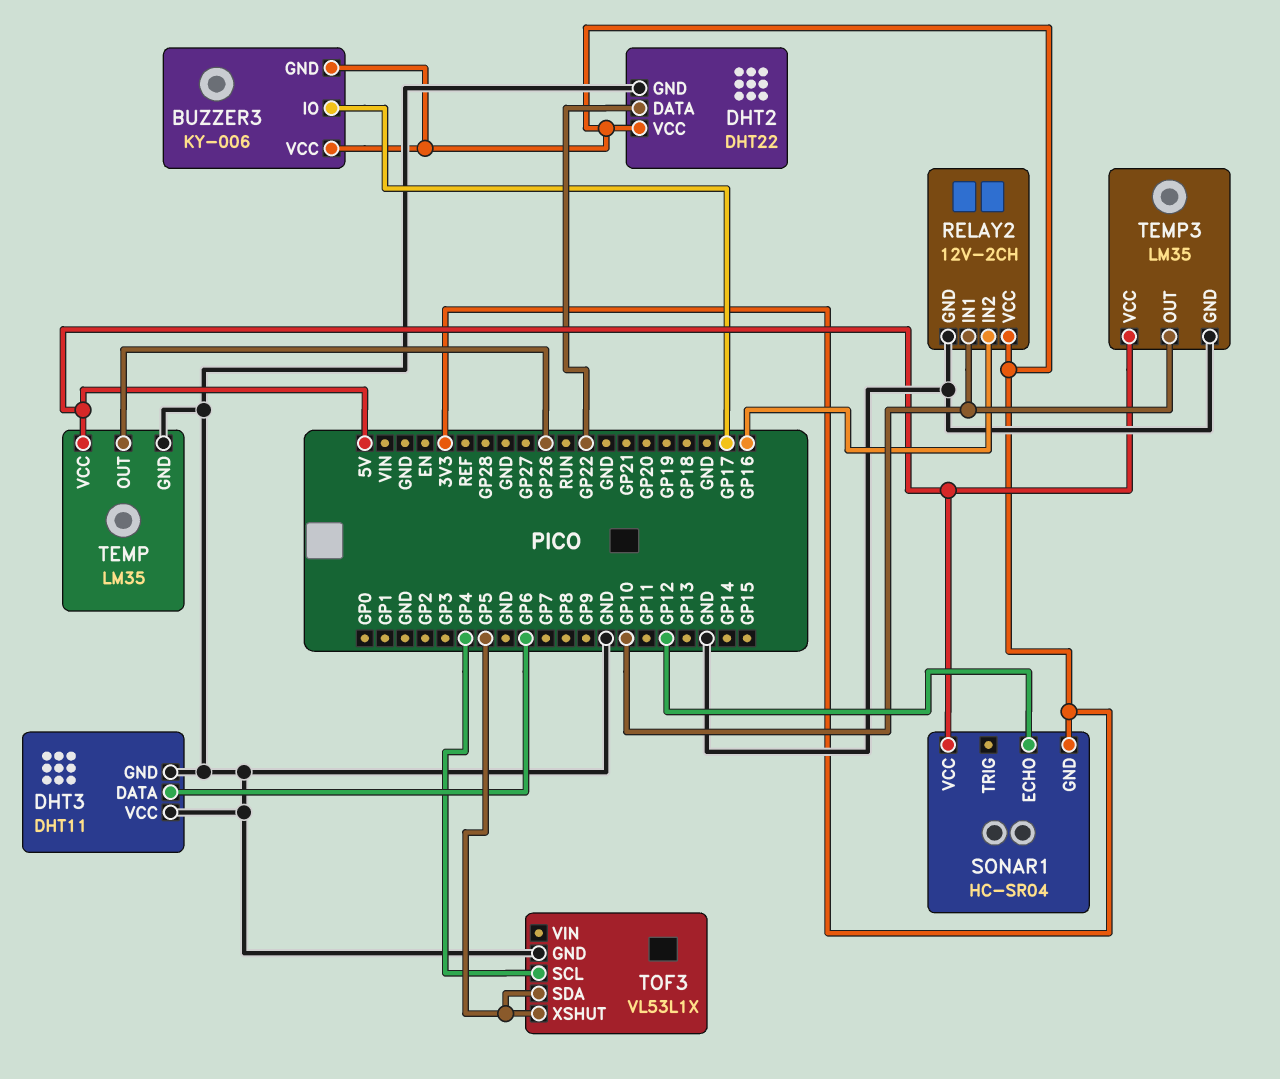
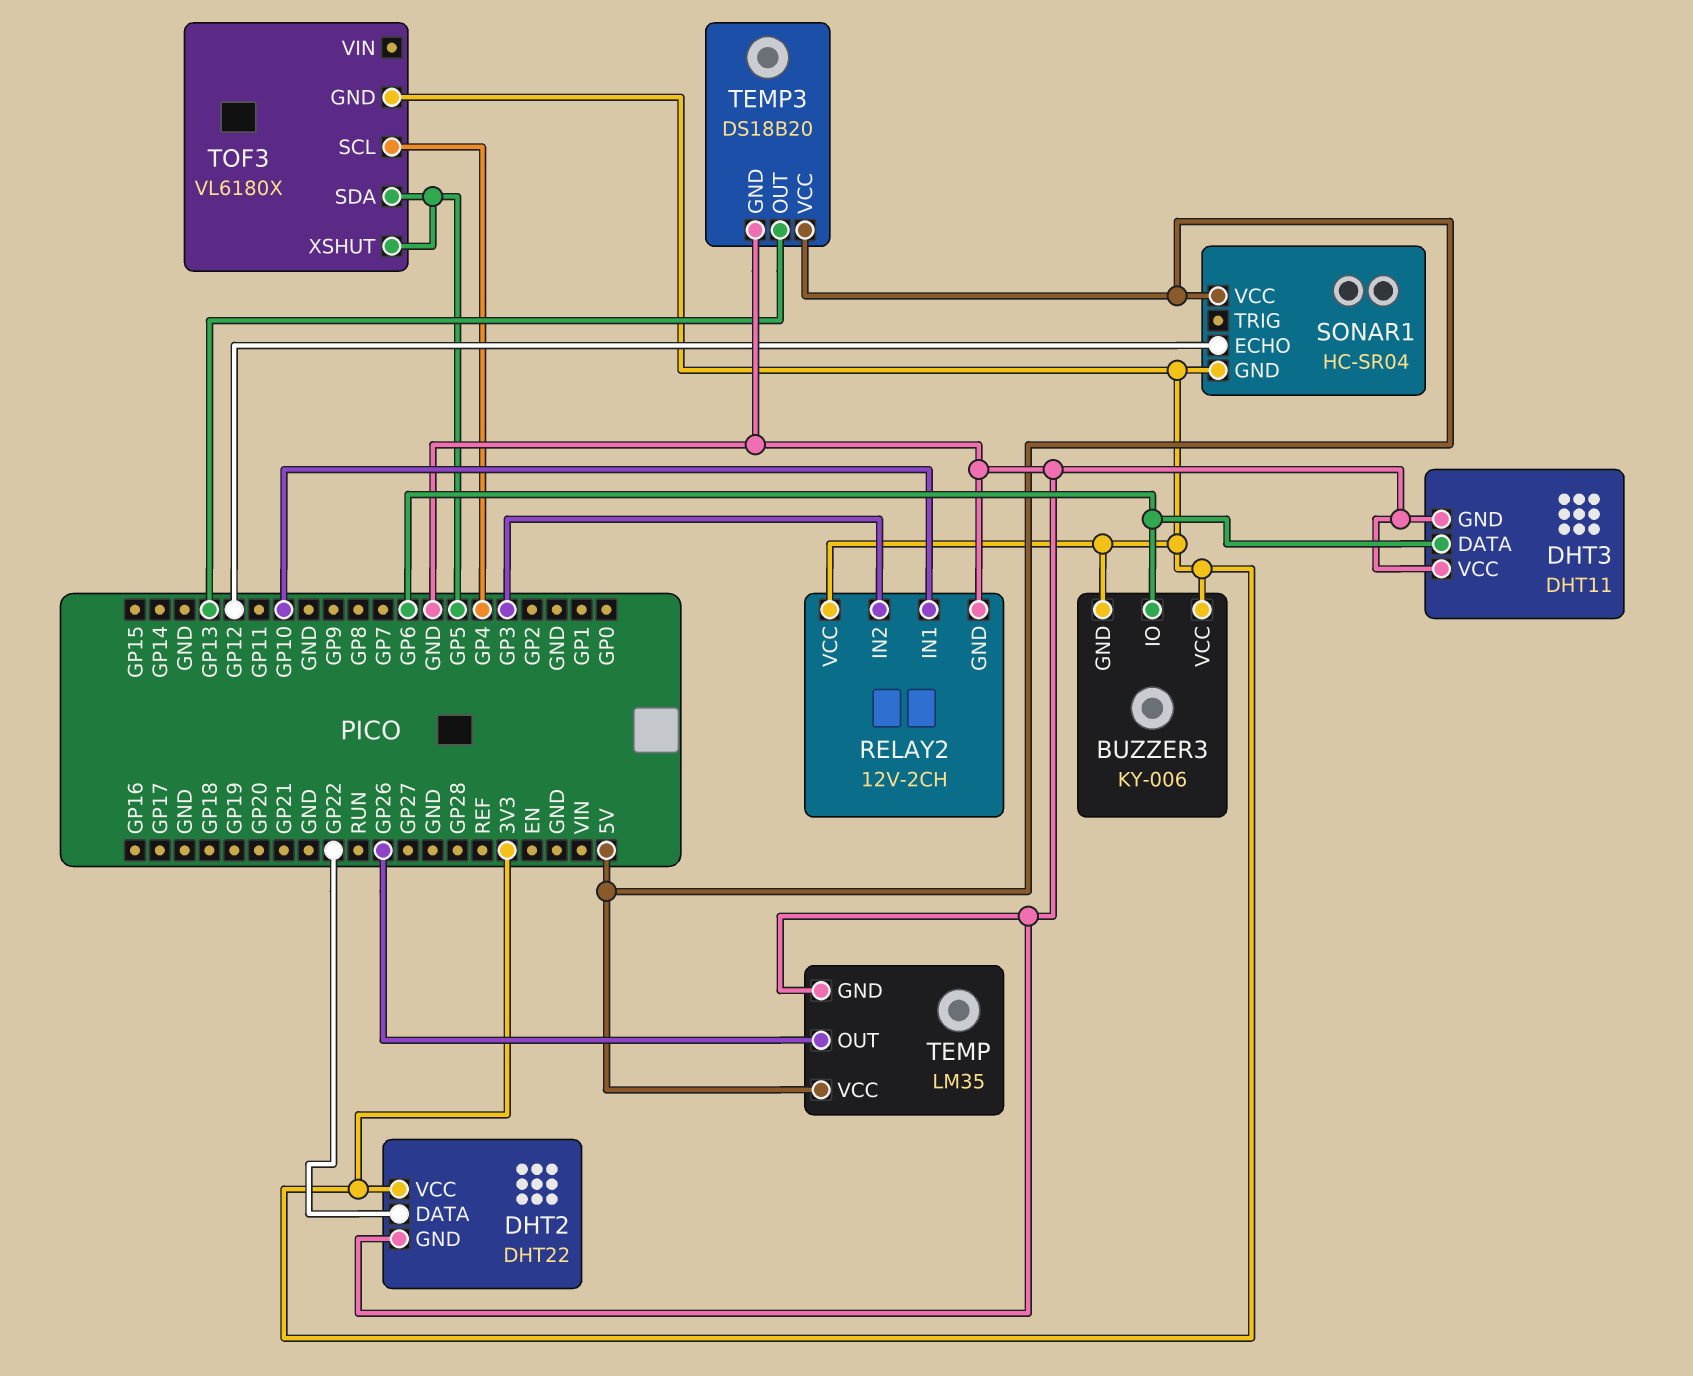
BUZZER3 pin IO: GP17 -> GP6
RELAY2 pin IN2: GP16 -> GP3
TEMP3: LM35 -> DS18B20
TEMP3 pin OUT: GP10 -> GP13
TOF3: VL53L1X -> VL6180X
TOF3 pin GND: GND -> 3V3

